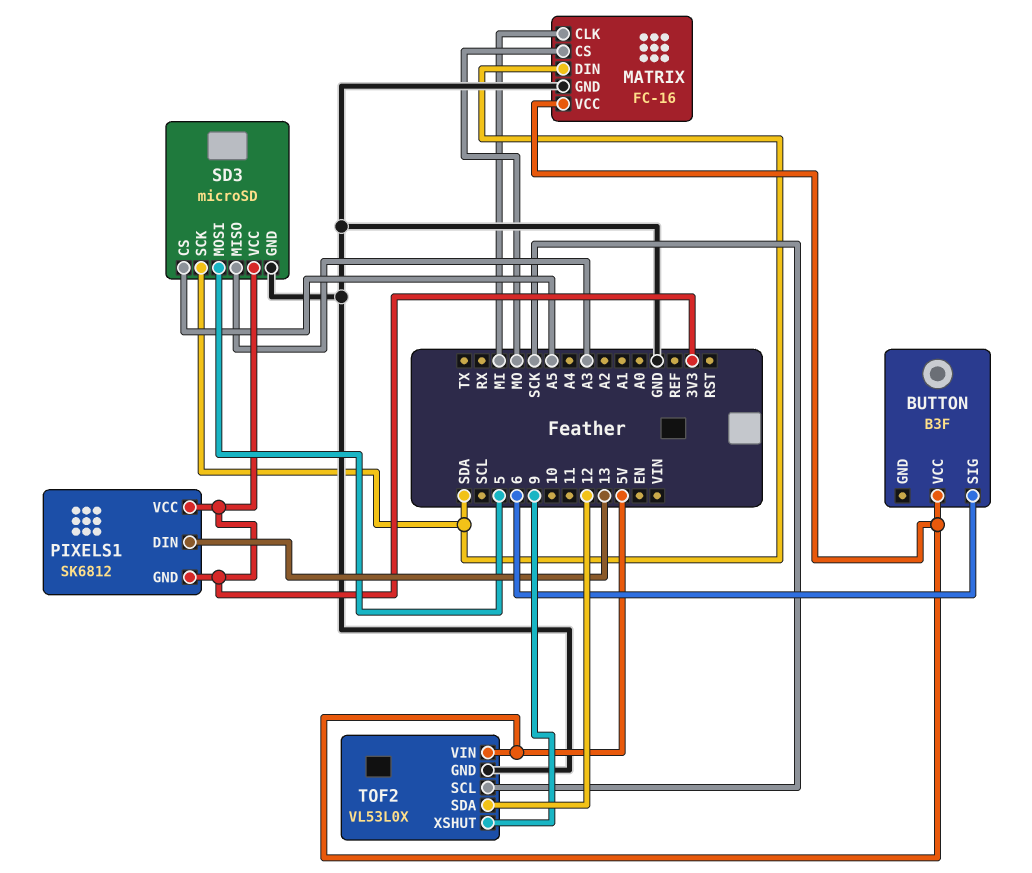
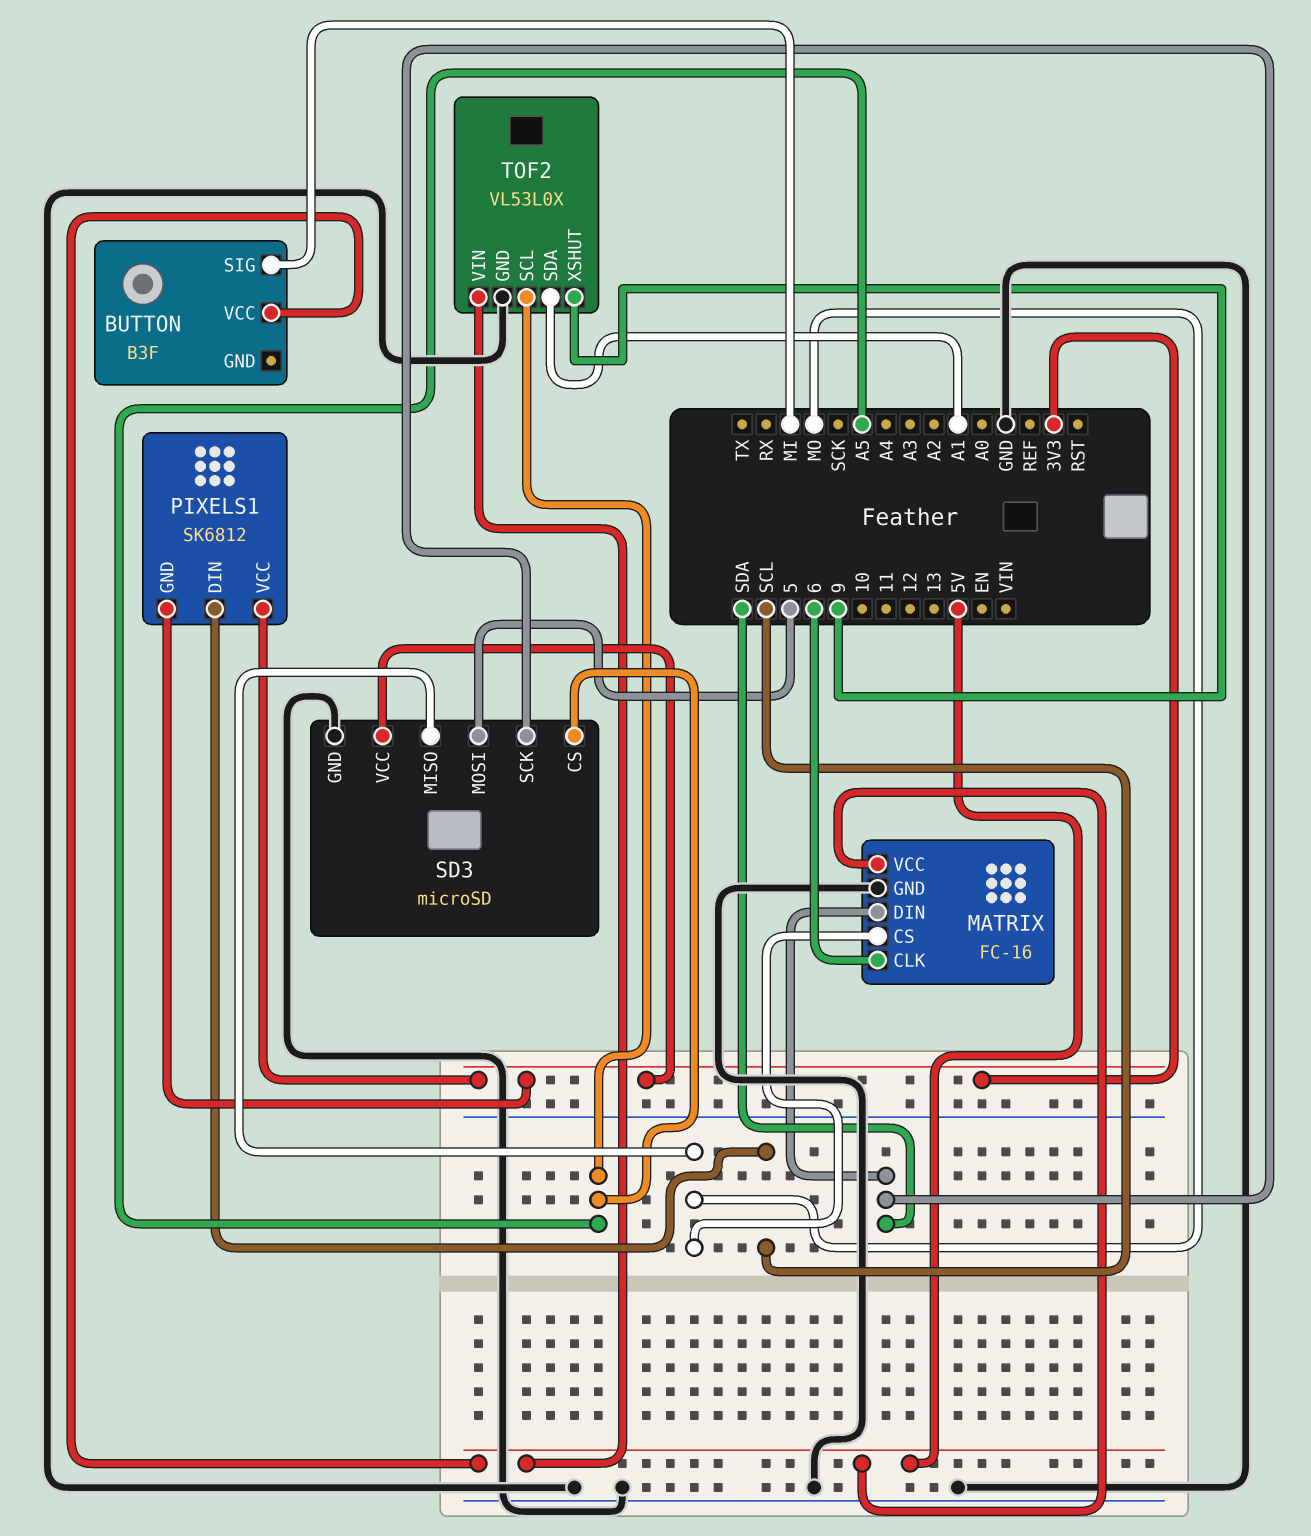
BUTTON pin SIG: 6 -> MI
MATRIX pin CLK: MI -> 6
PIXELS1 pin DIN: 13 -> SCL
SD3 pin MISO: A3 -> MO
TOF2 pin SCL: SCK -> A5
TOF2 pin SDA: 12 -> A1

